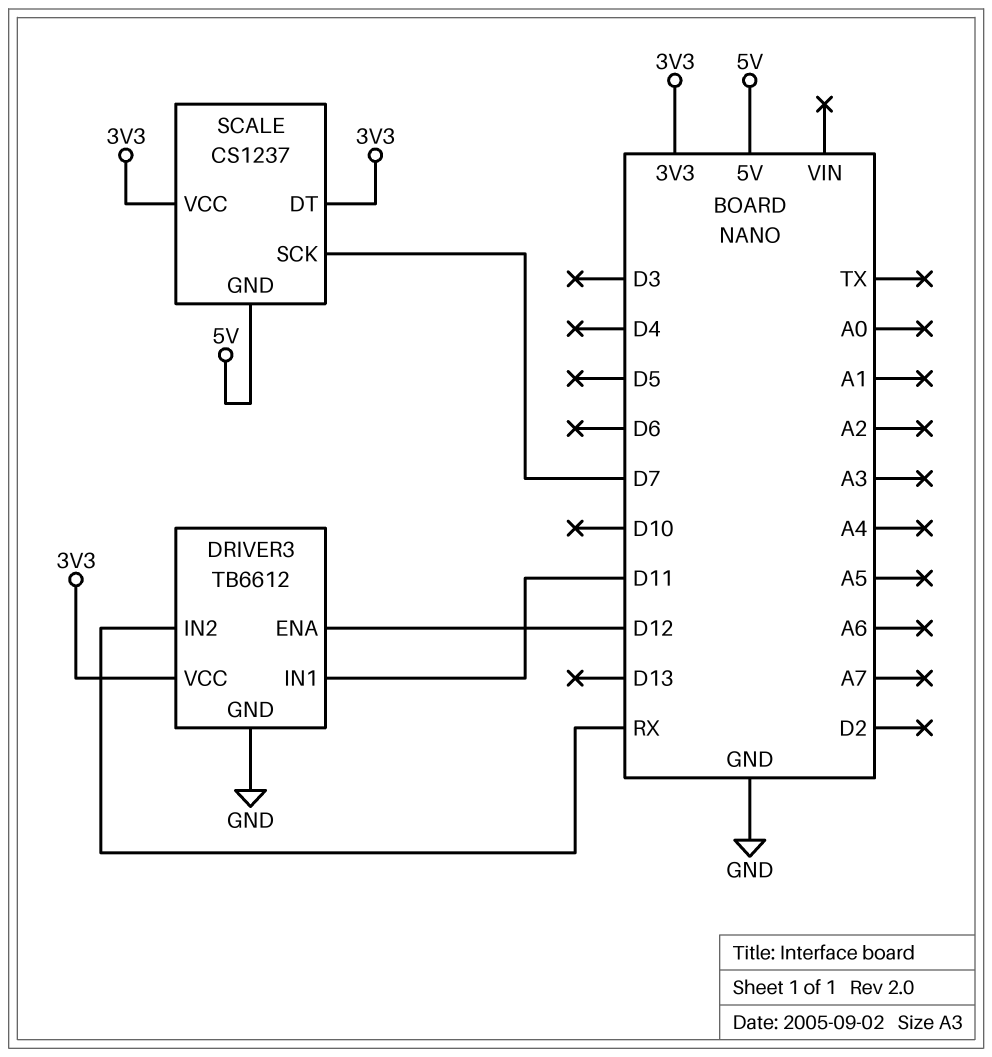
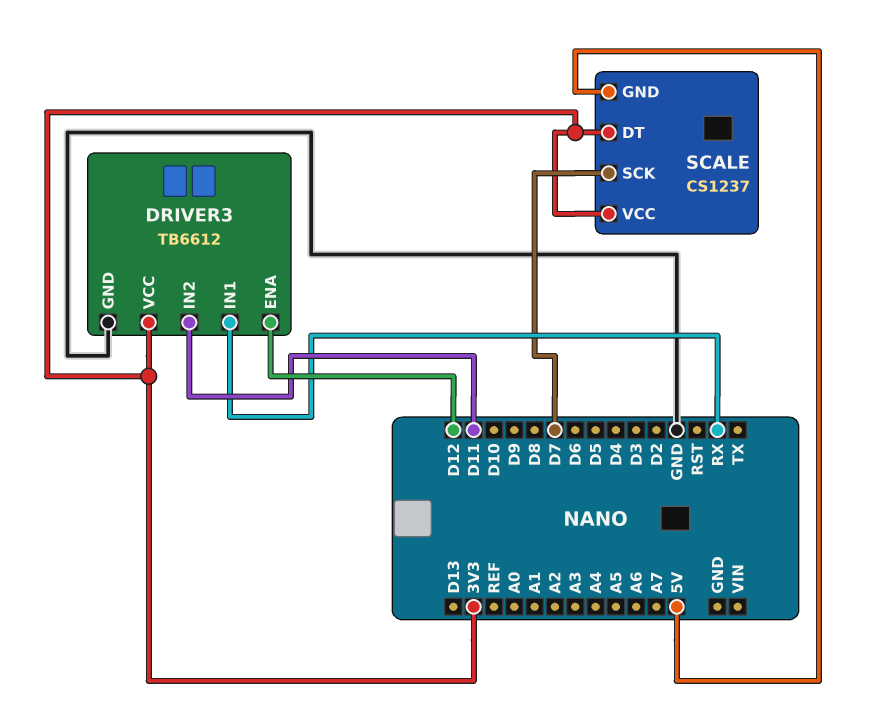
DRIVER3 pin IN1: D11 -> RX
DRIVER3 pin IN2: RX -> D11

